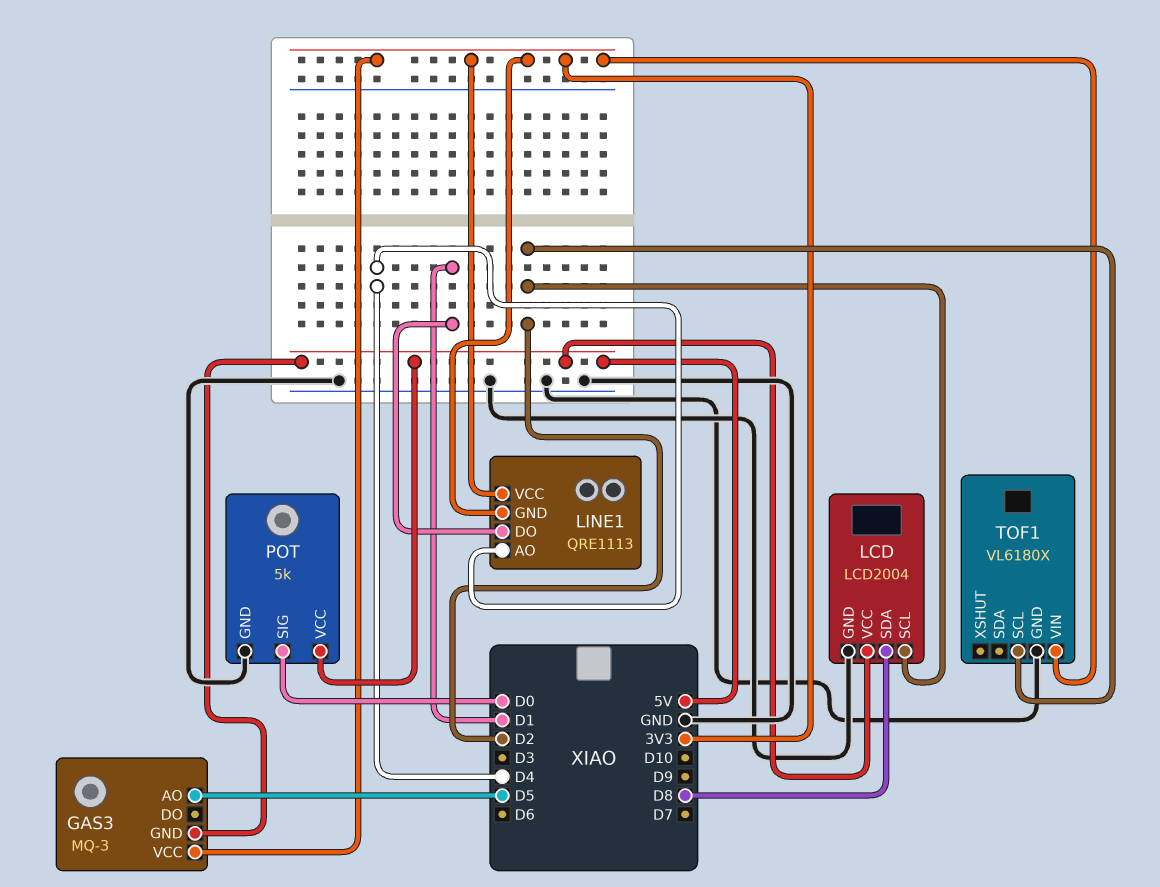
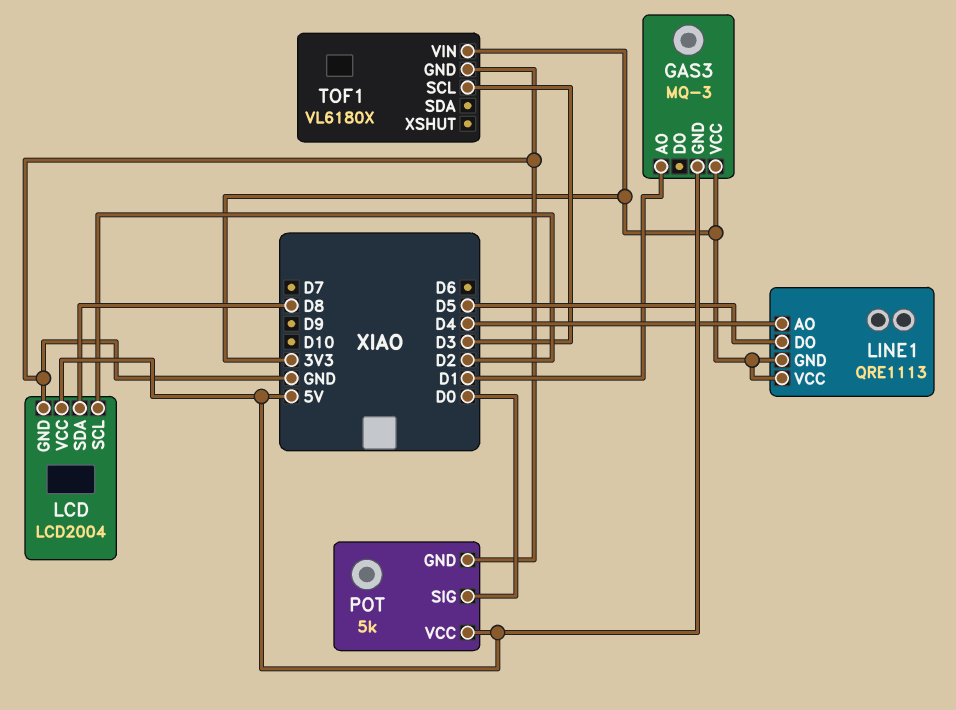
GAS3 pin AO: D5 -> D1
LINE1 pin DO: D1 -> D5
TOF1 pin SCL: D2 -> D3

